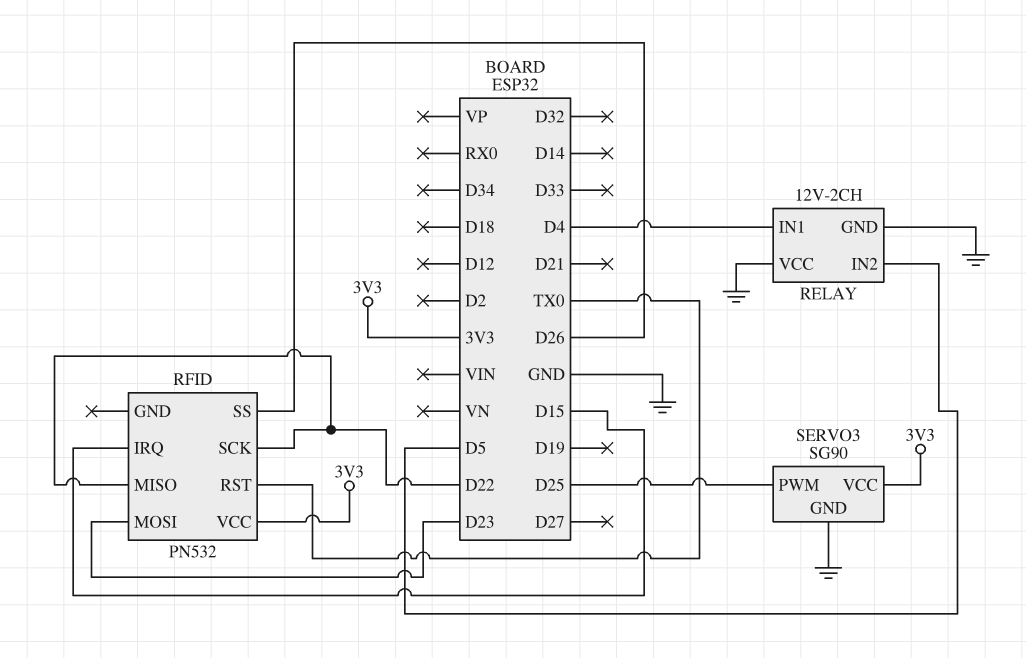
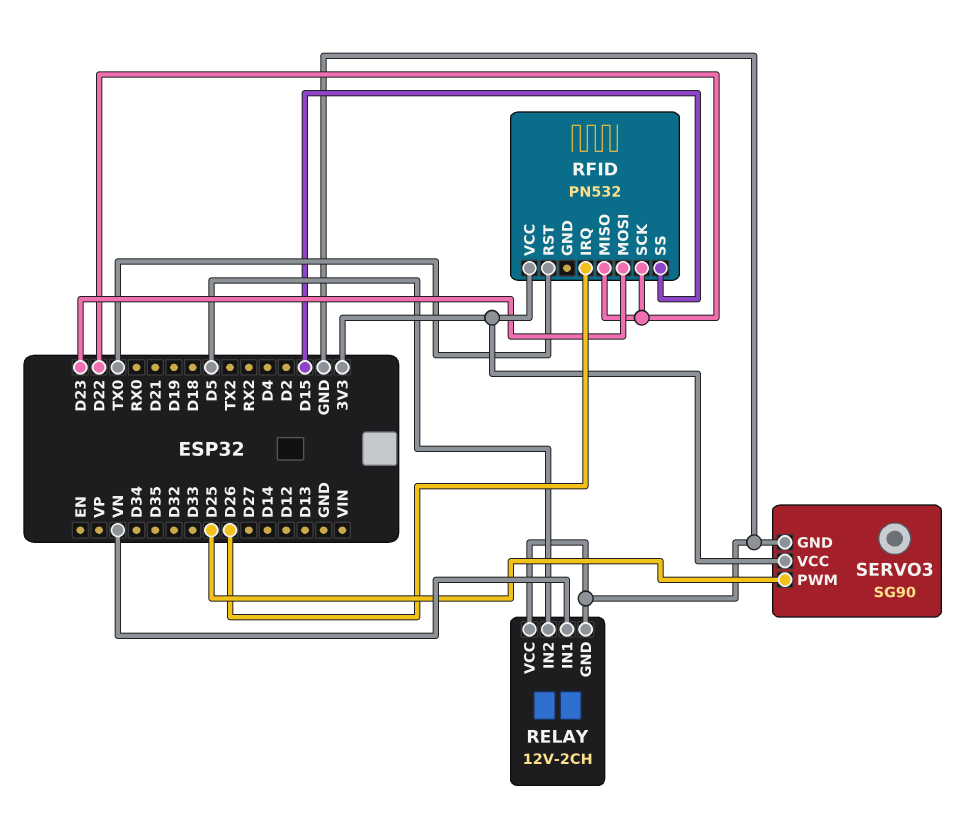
RELAY pin IN1: D4 -> VN
RFID pin IRQ: D15 -> D26
RFID pin SS: D26 -> D15

